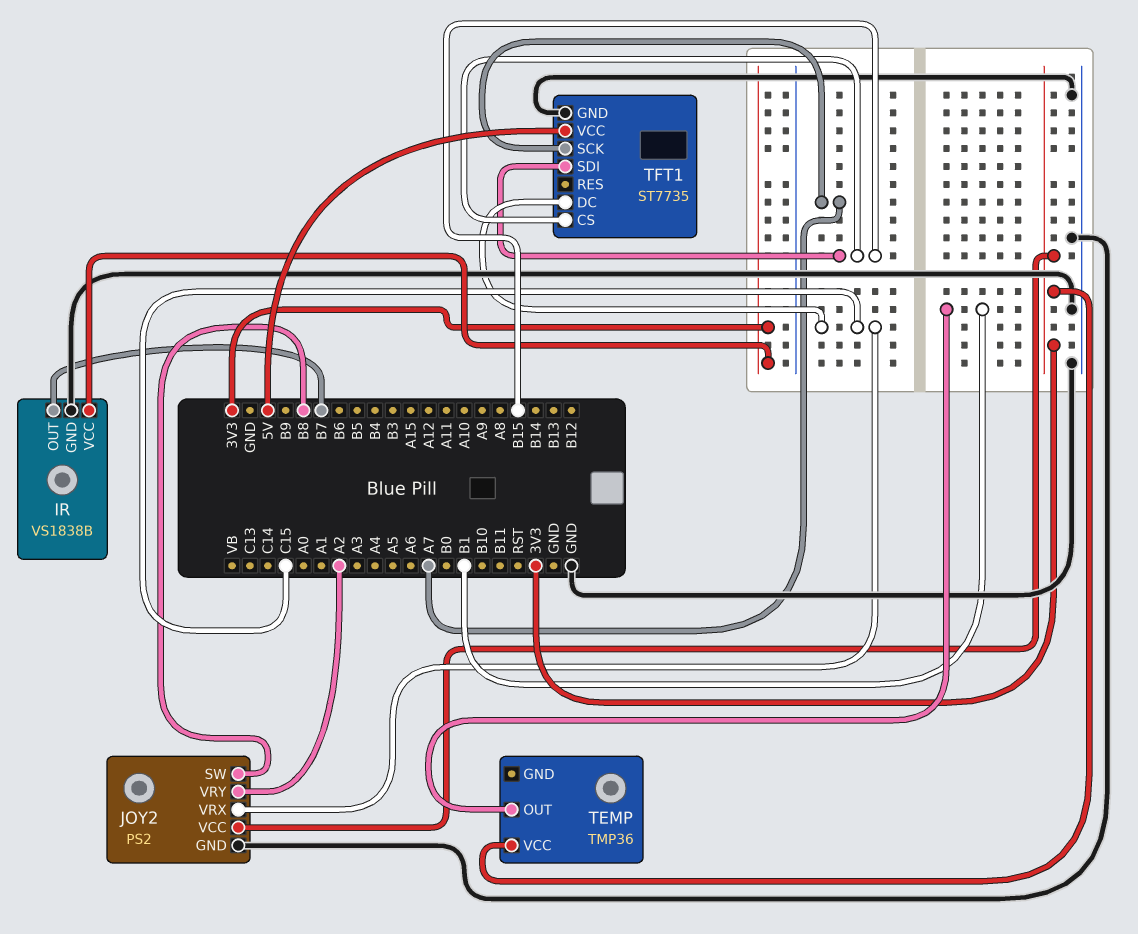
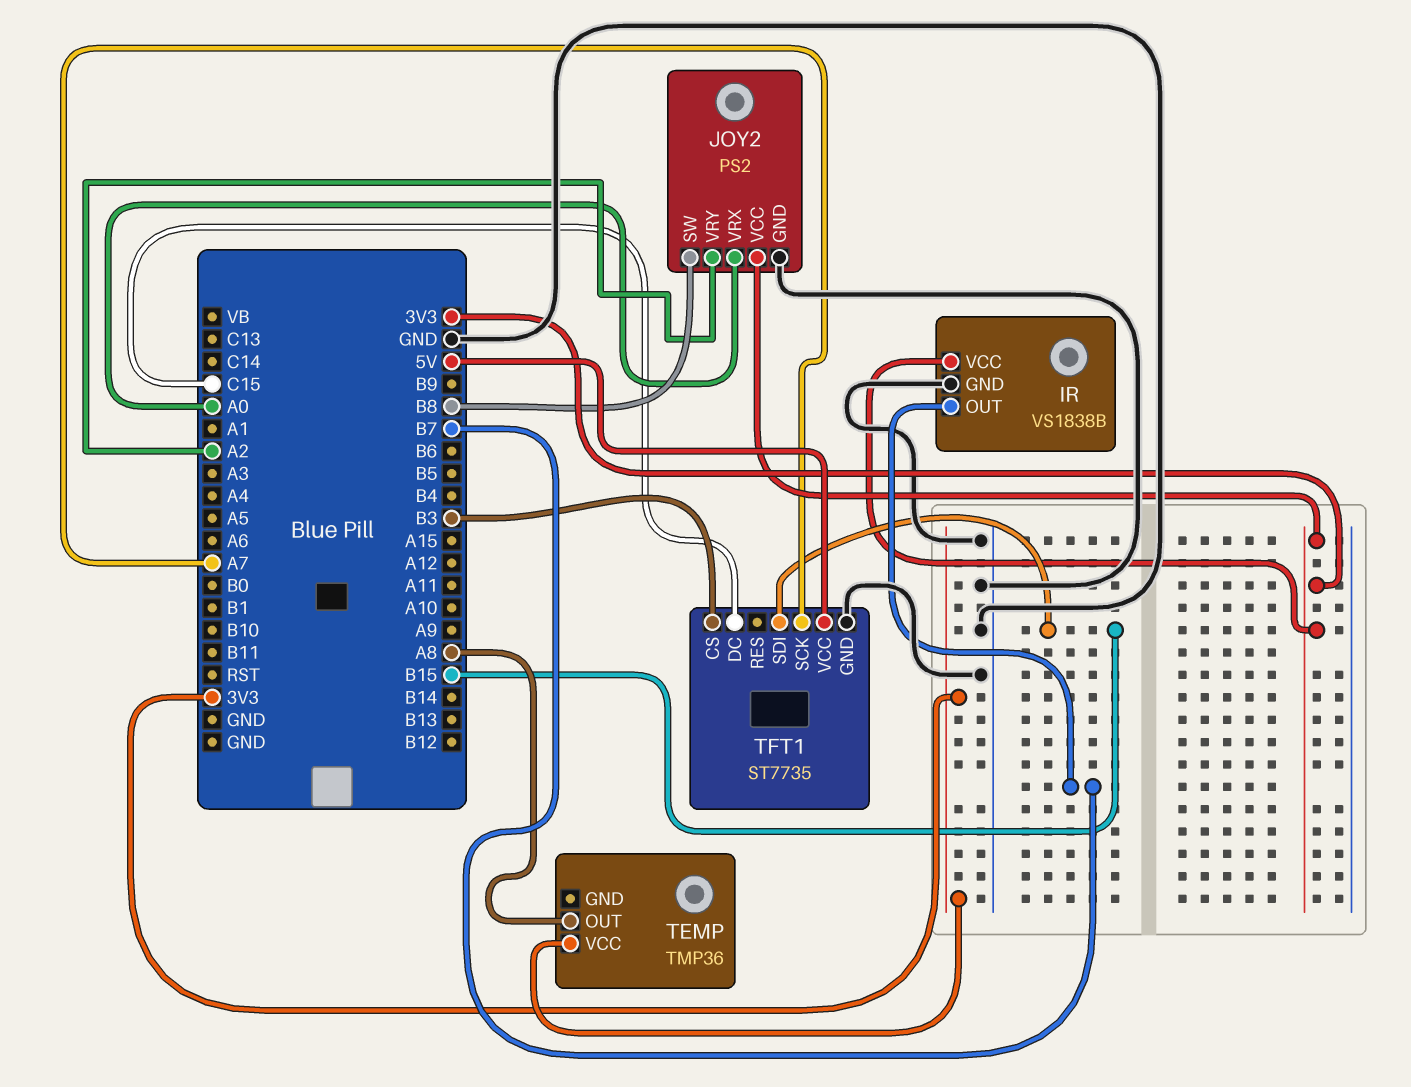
JOY2 pin VRX: C15 -> A0
TEMP pin OUT: B1 -> A8
TFT1 pin CS: B15 -> B3

